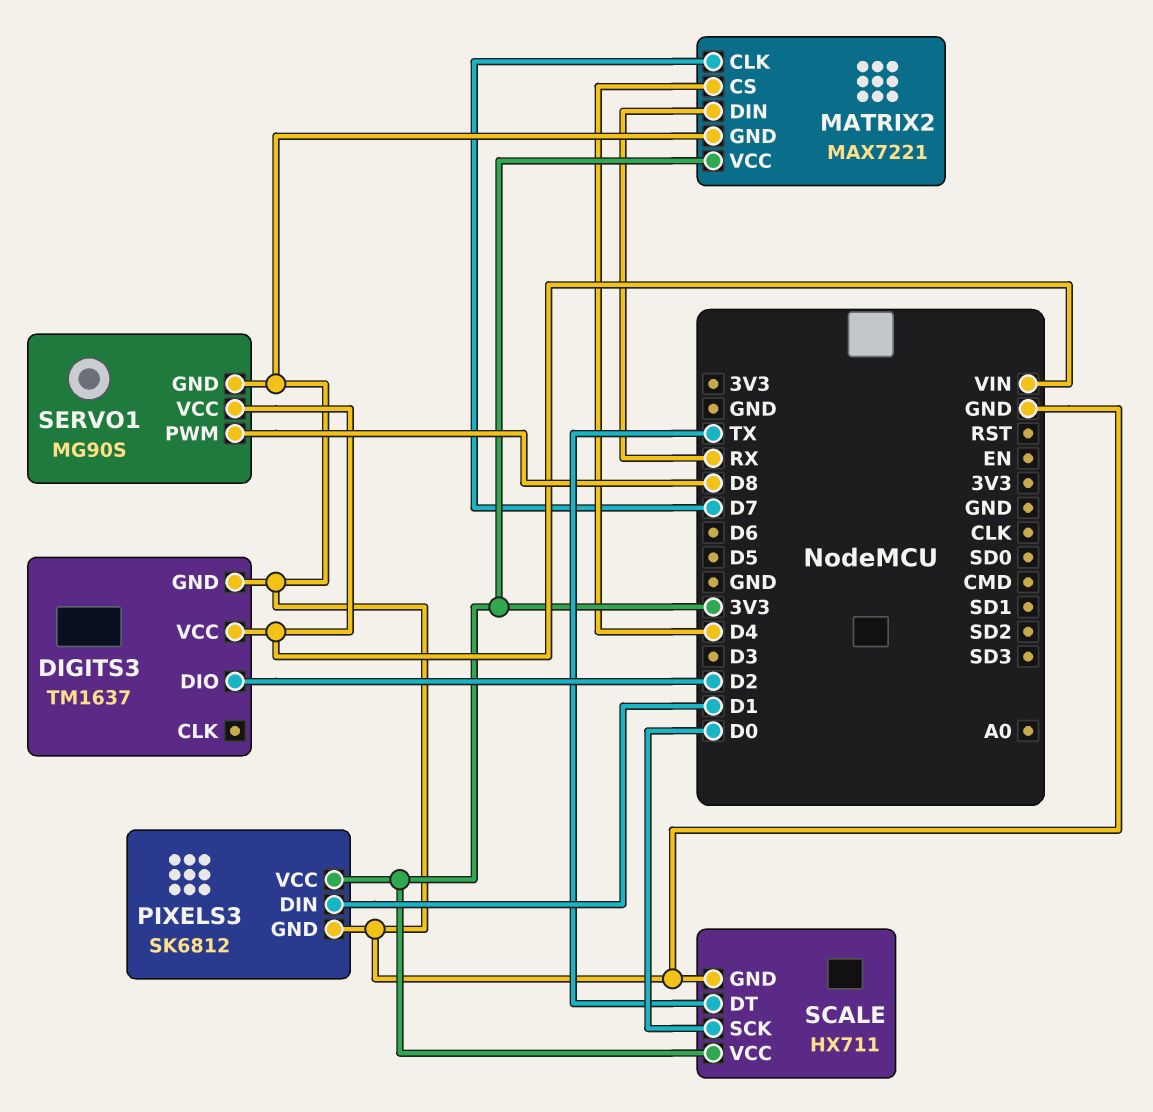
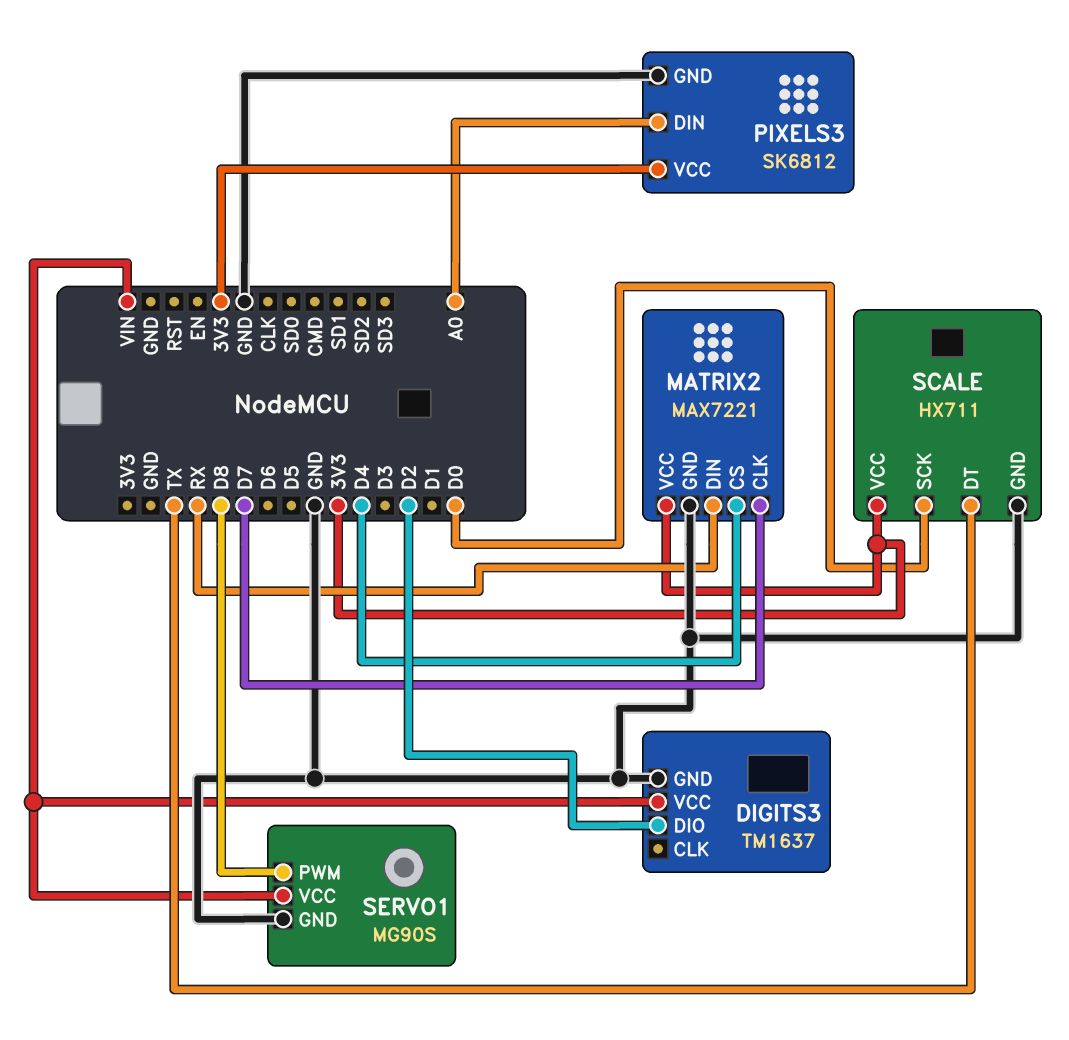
PIXELS3 pin DIN: D1 -> A0

